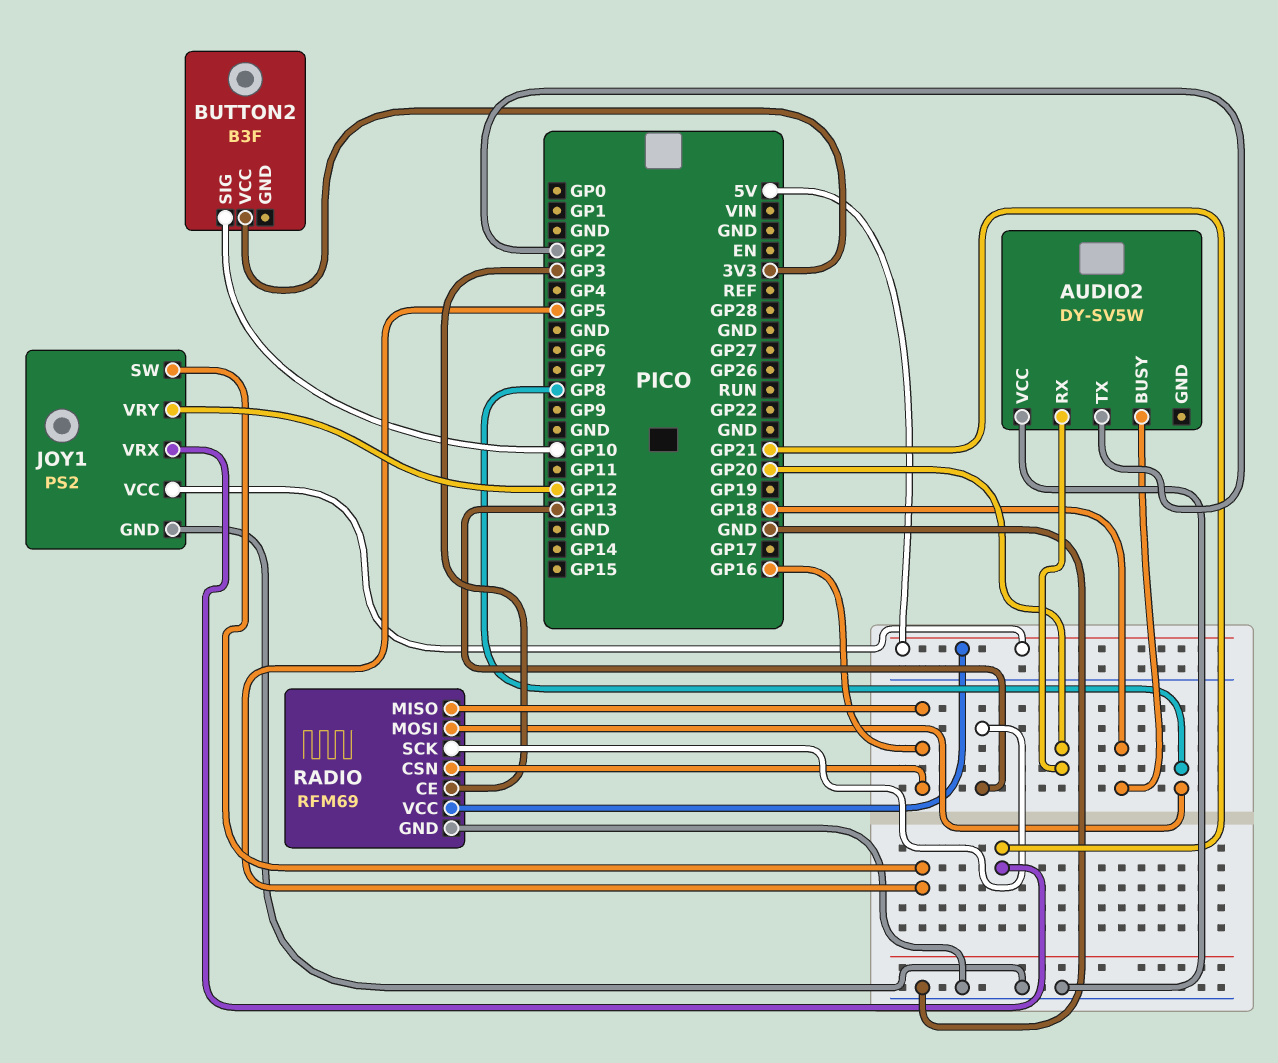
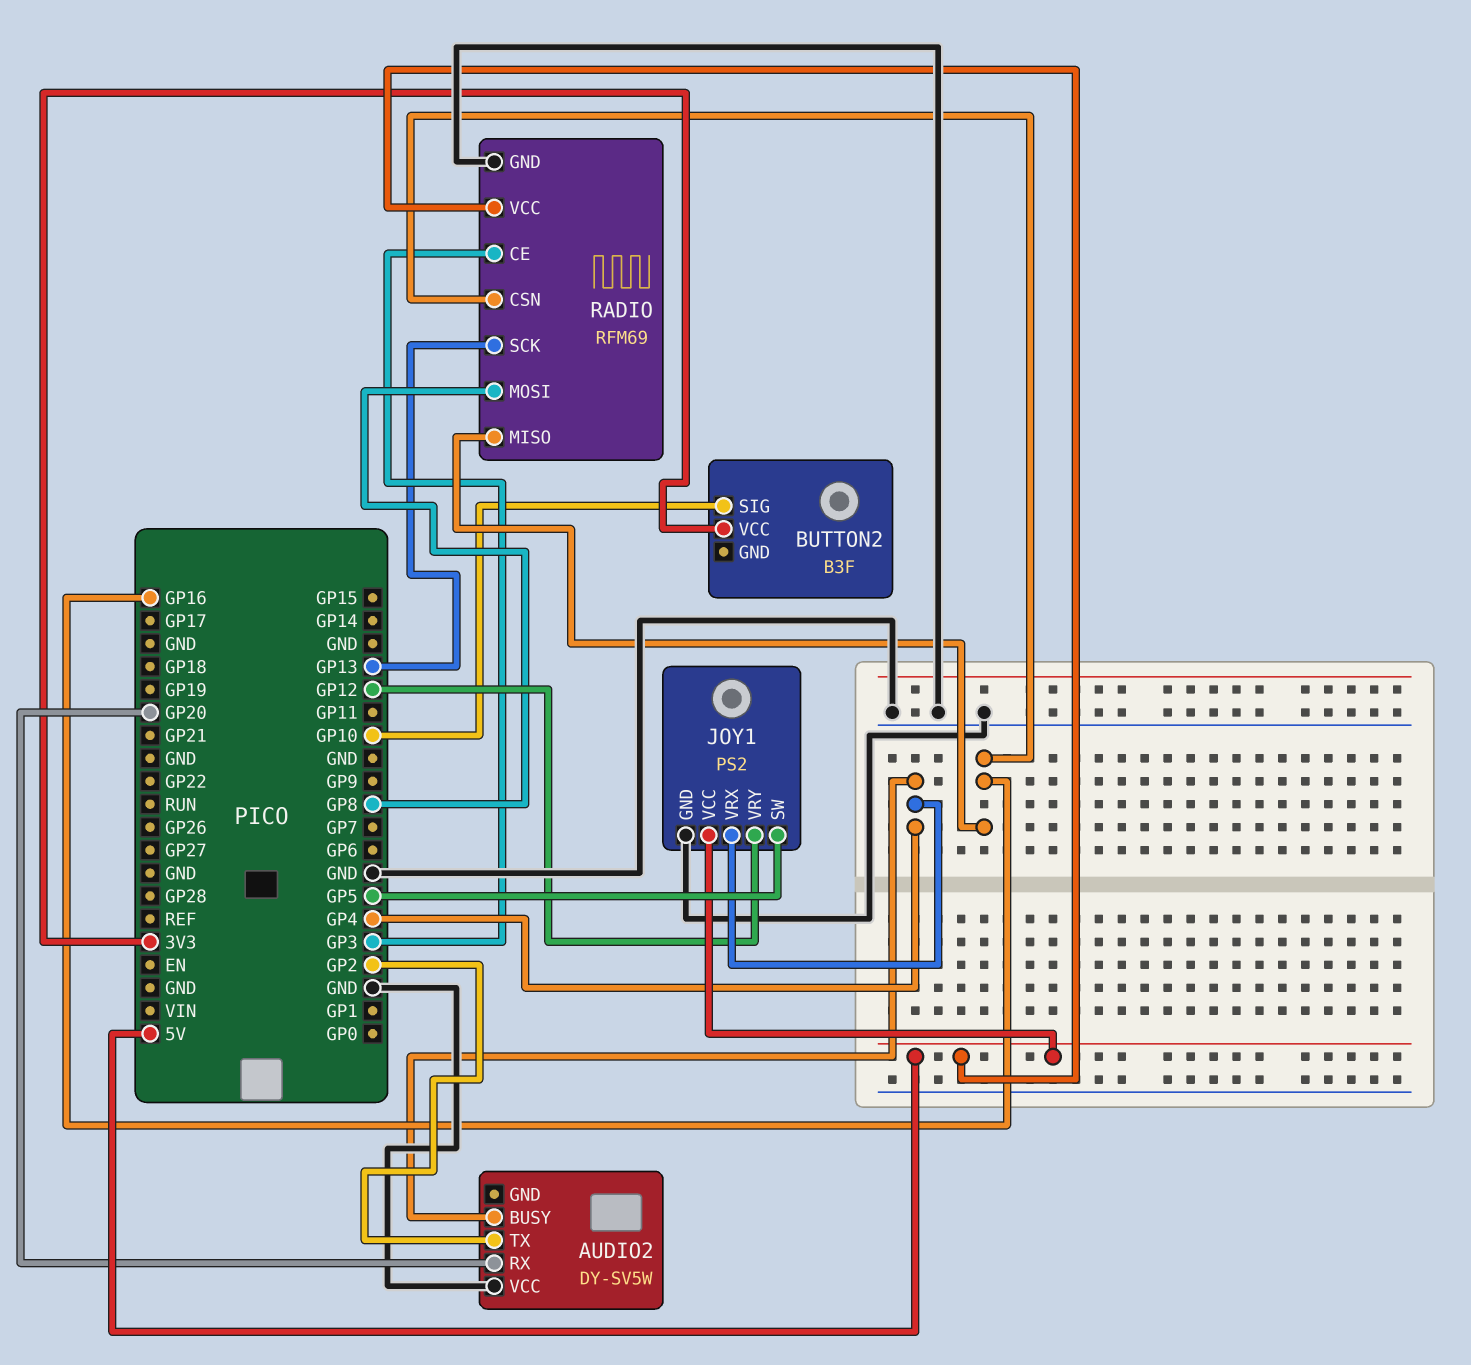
AUDIO2 pin BUSY: GP18 -> GP4
JOY1 pin VRX: GP21 -> GP4

